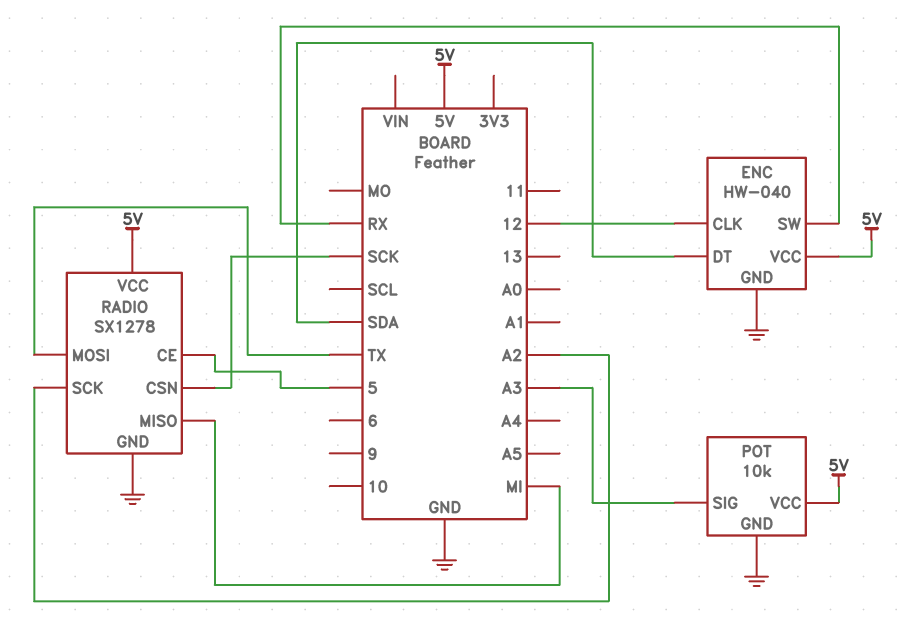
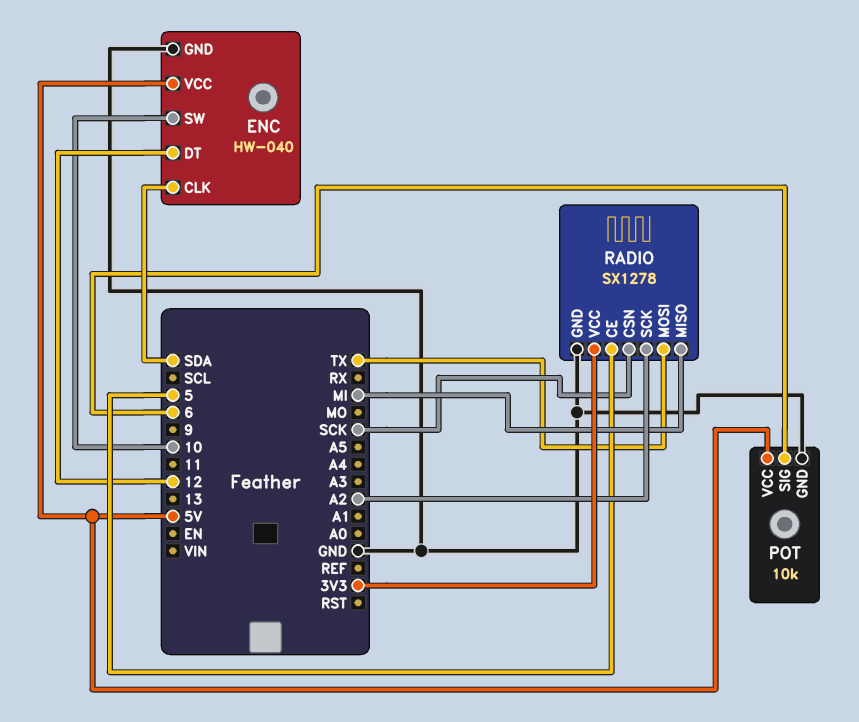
ENC pin CLK: 12 -> SDA
ENC pin DT: SDA -> 12
ENC pin SW: RX -> 10
POT pin SIG: A3 -> 6
RADIO pin VCC: 5V -> 3V3

